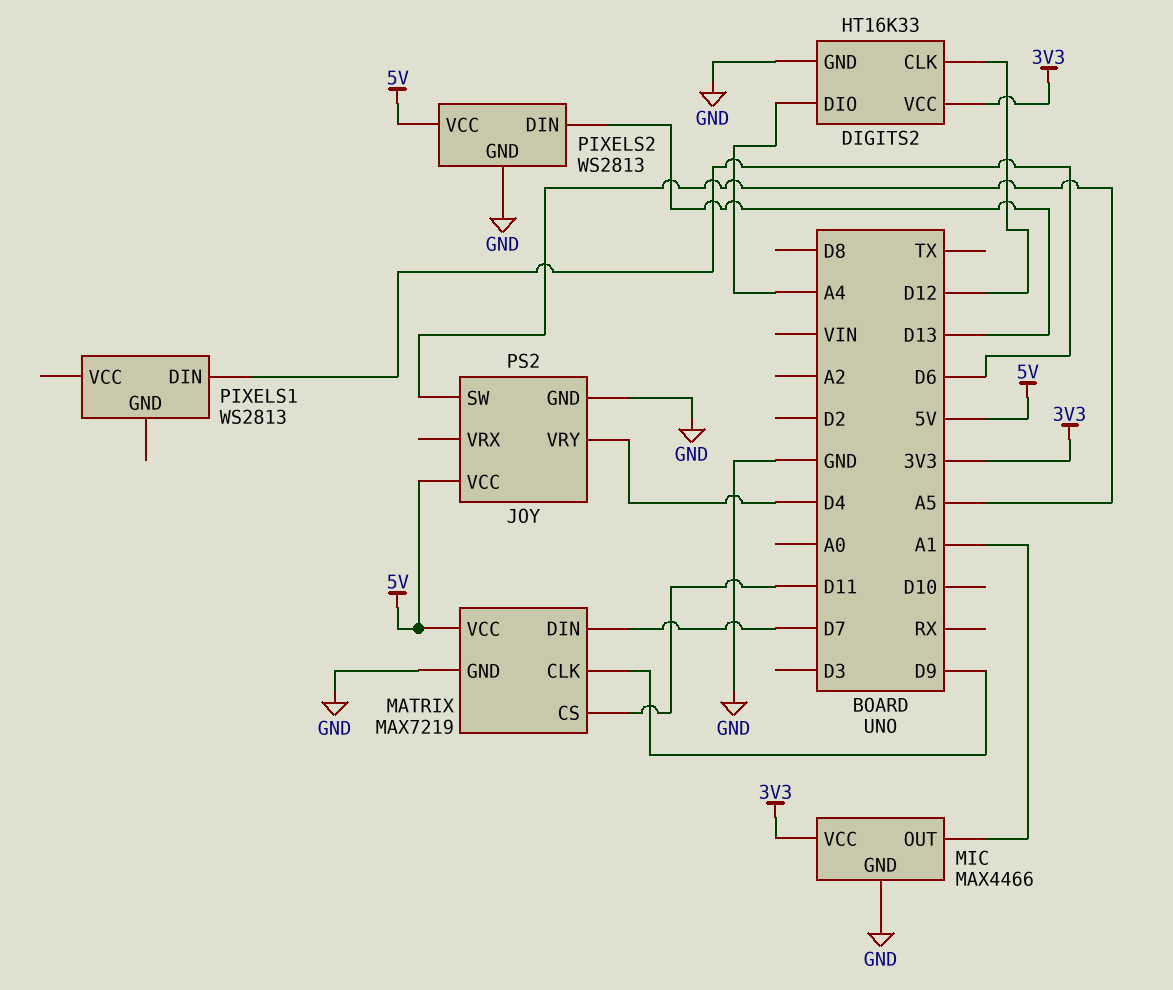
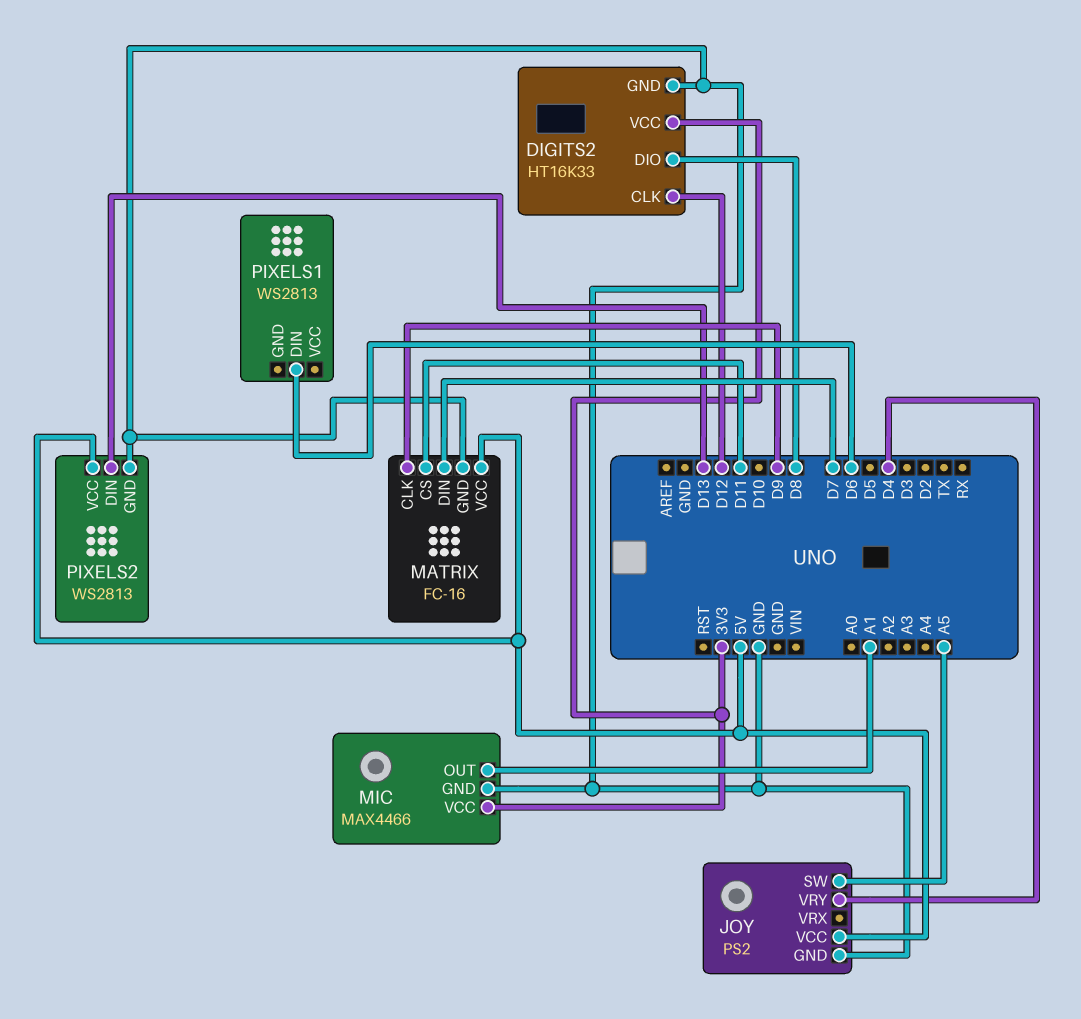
DIGITS2 pin DIO: A4 -> D8
MATRIX: MAX7219 -> FC-16

